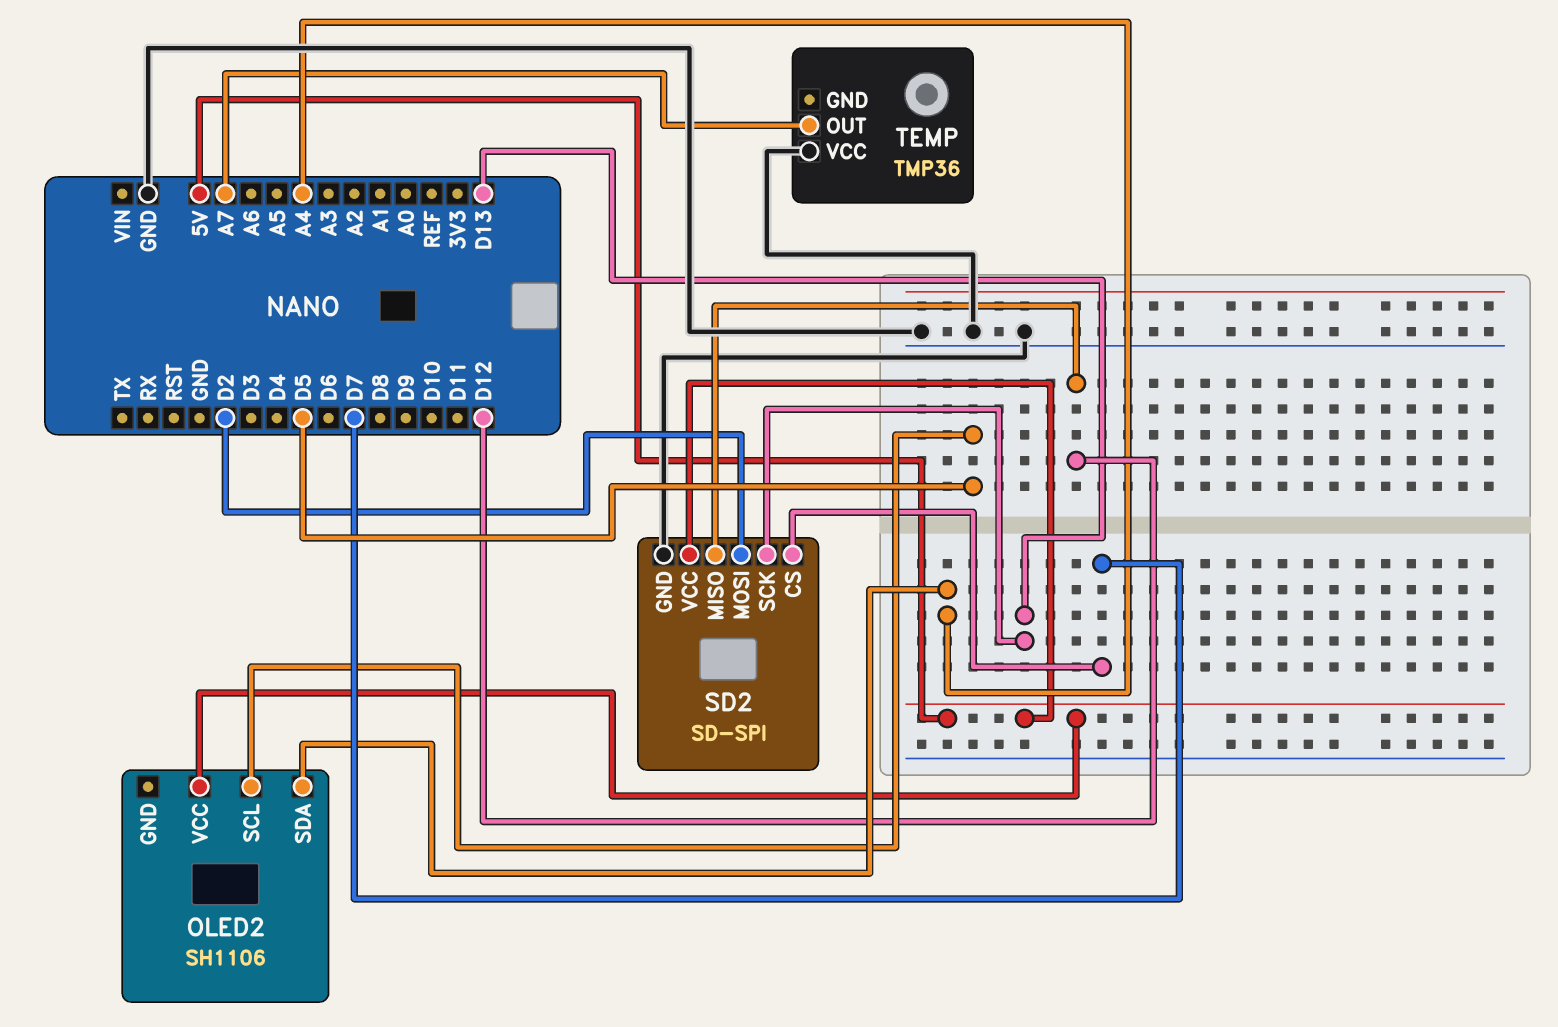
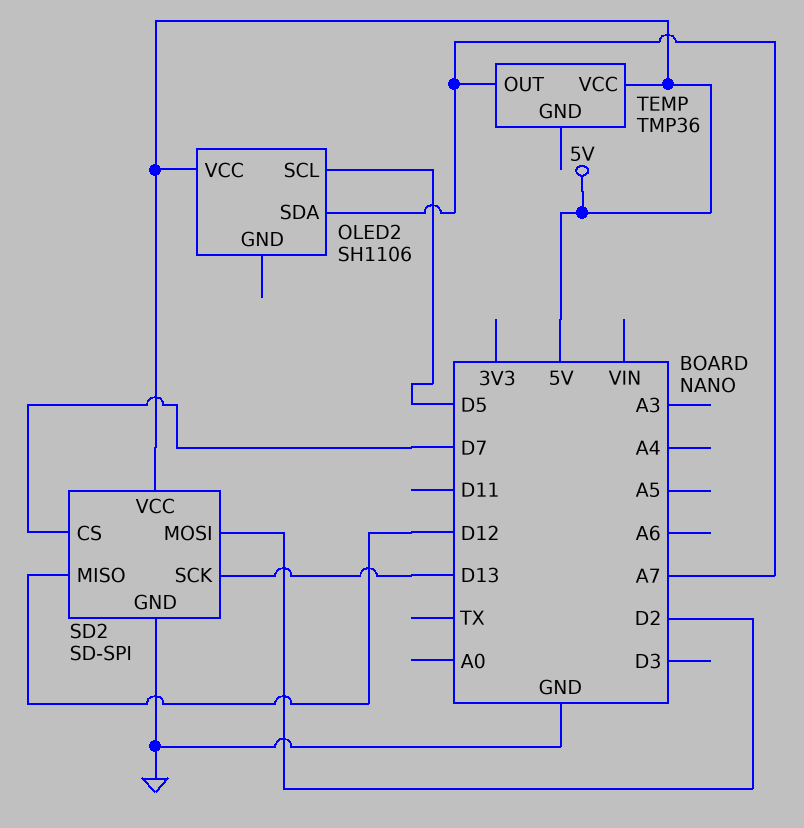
OLED2 pin SDA: A4 -> A7
TEMP pin VCC: GND -> 5V

